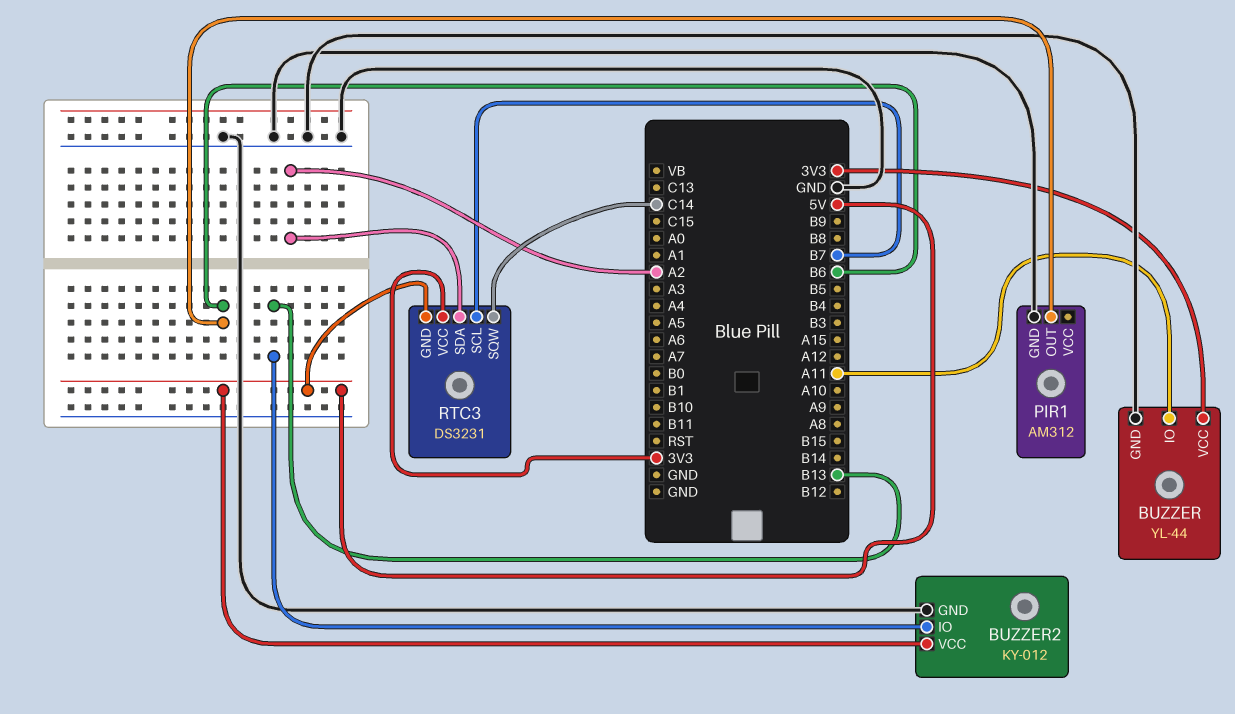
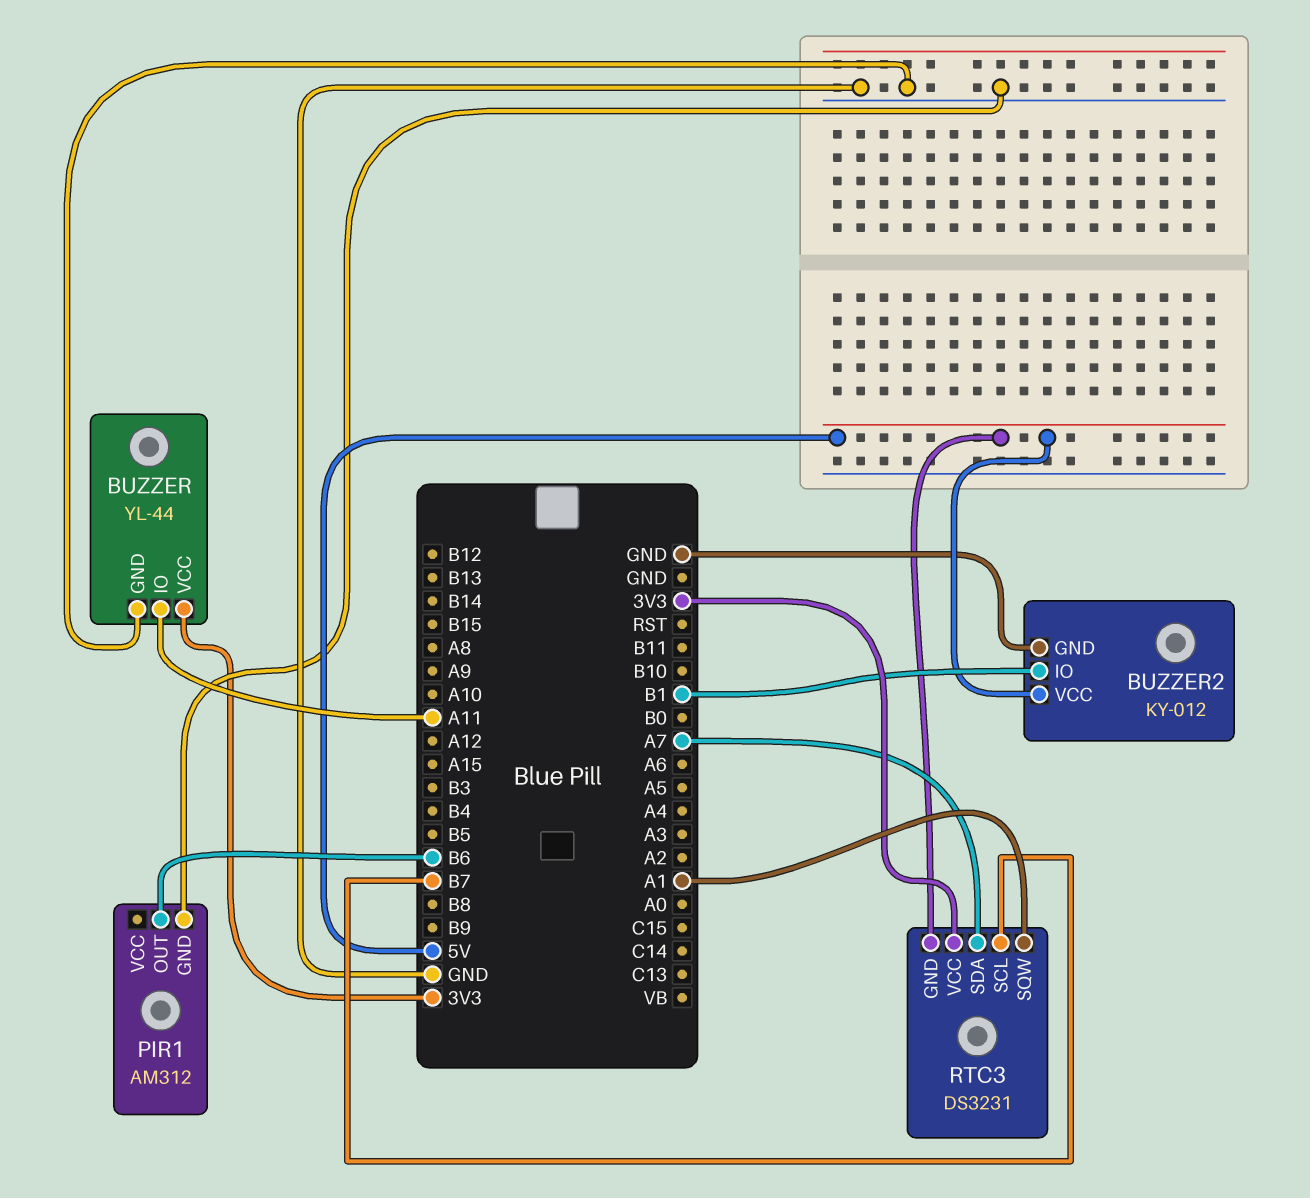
BUZZER2 pin IO: B13 -> B1
RTC3 pin SDA: A2 -> A7
RTC3 pin SQW: C14 -> A1

